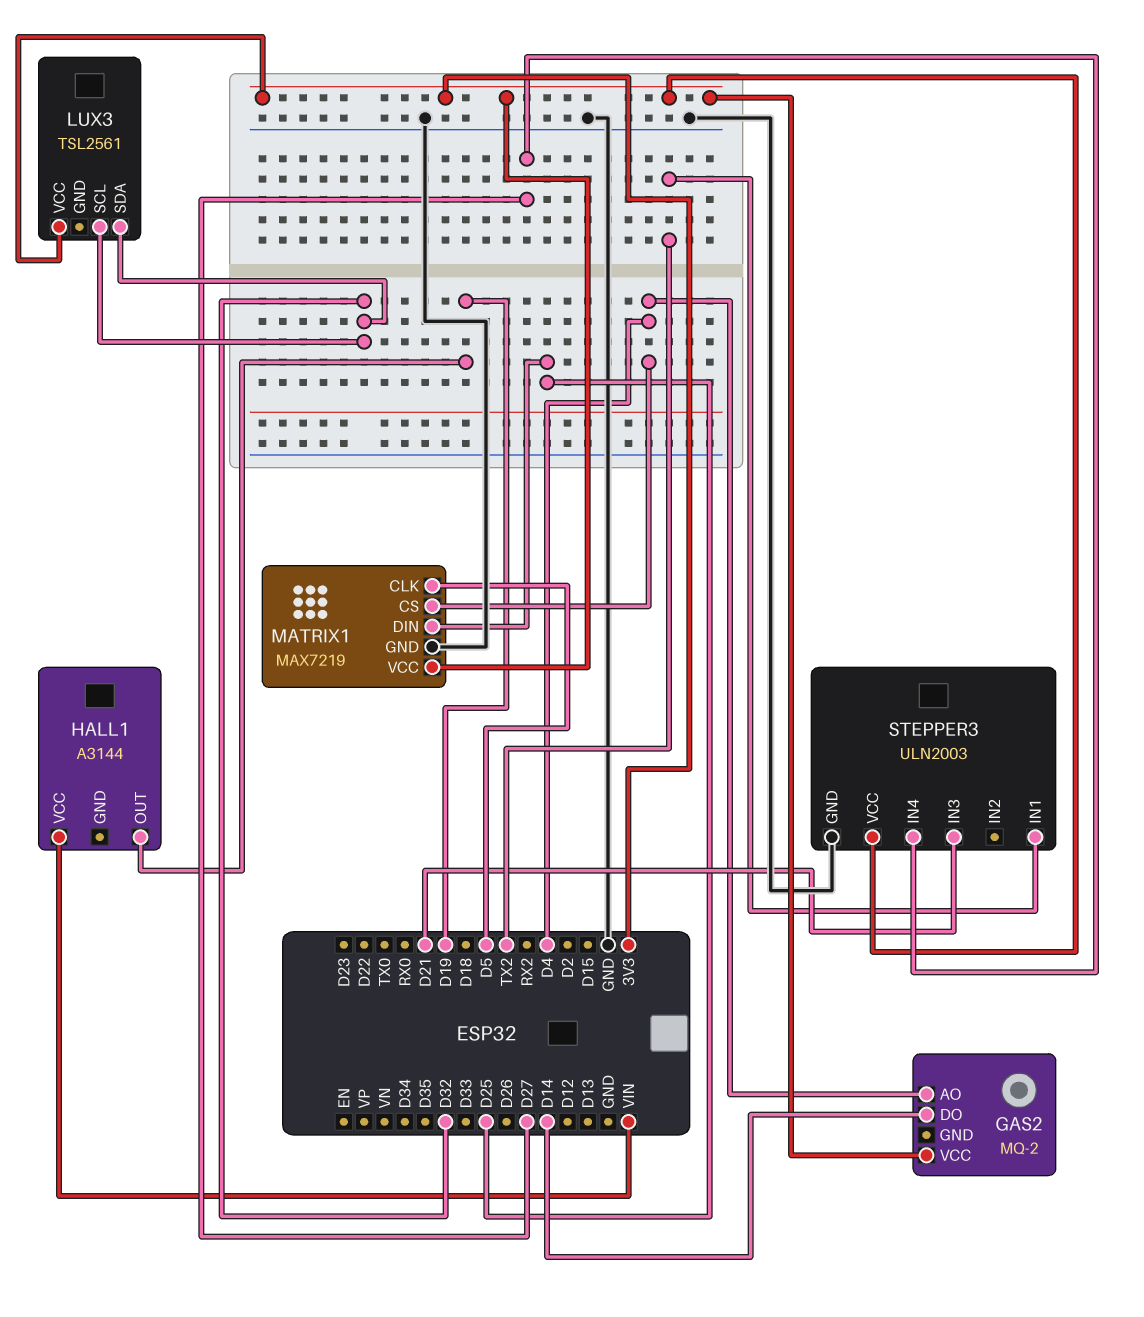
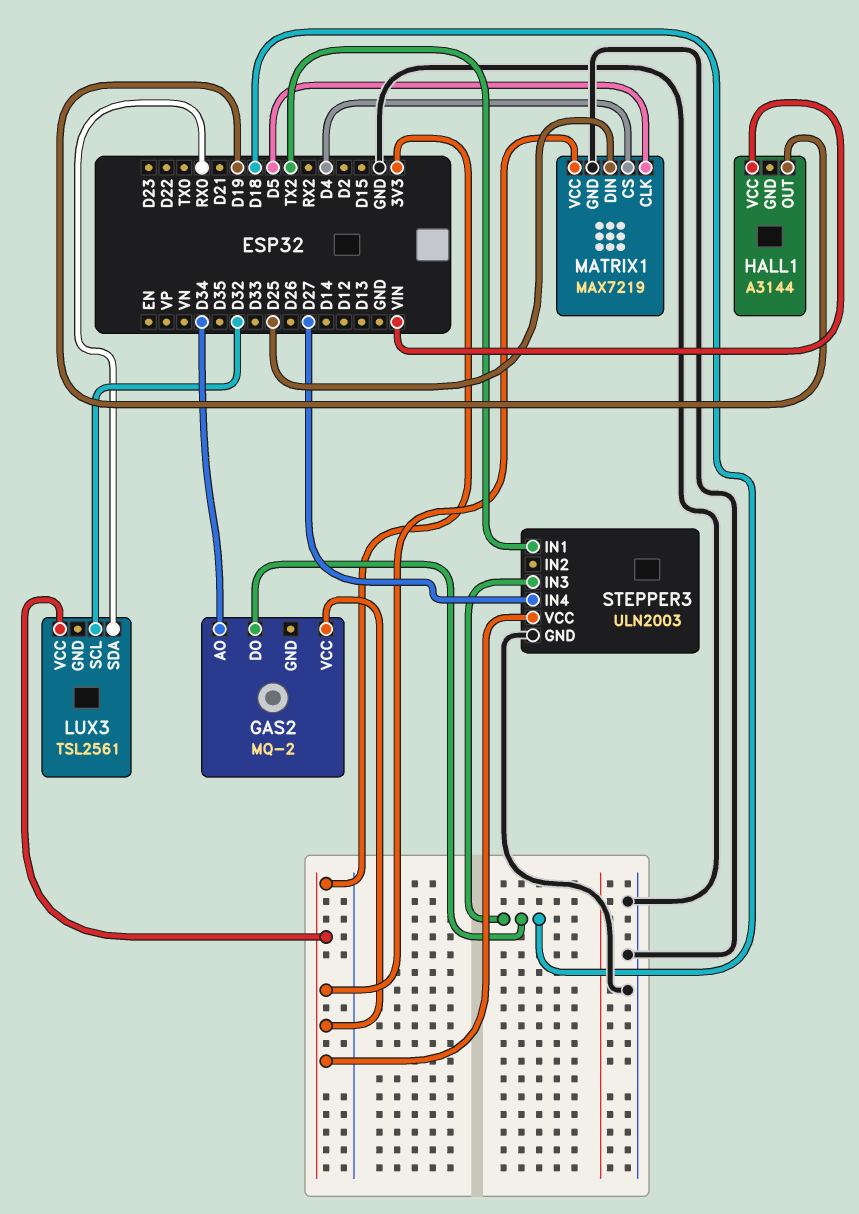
GAS2 pin AO: D4 -> D34
GAS2 pin DO: D14 -> D18
LUX3 pin SDA: D32 -> RX0
STEPPER3 pin IN3: D21 -> D18

